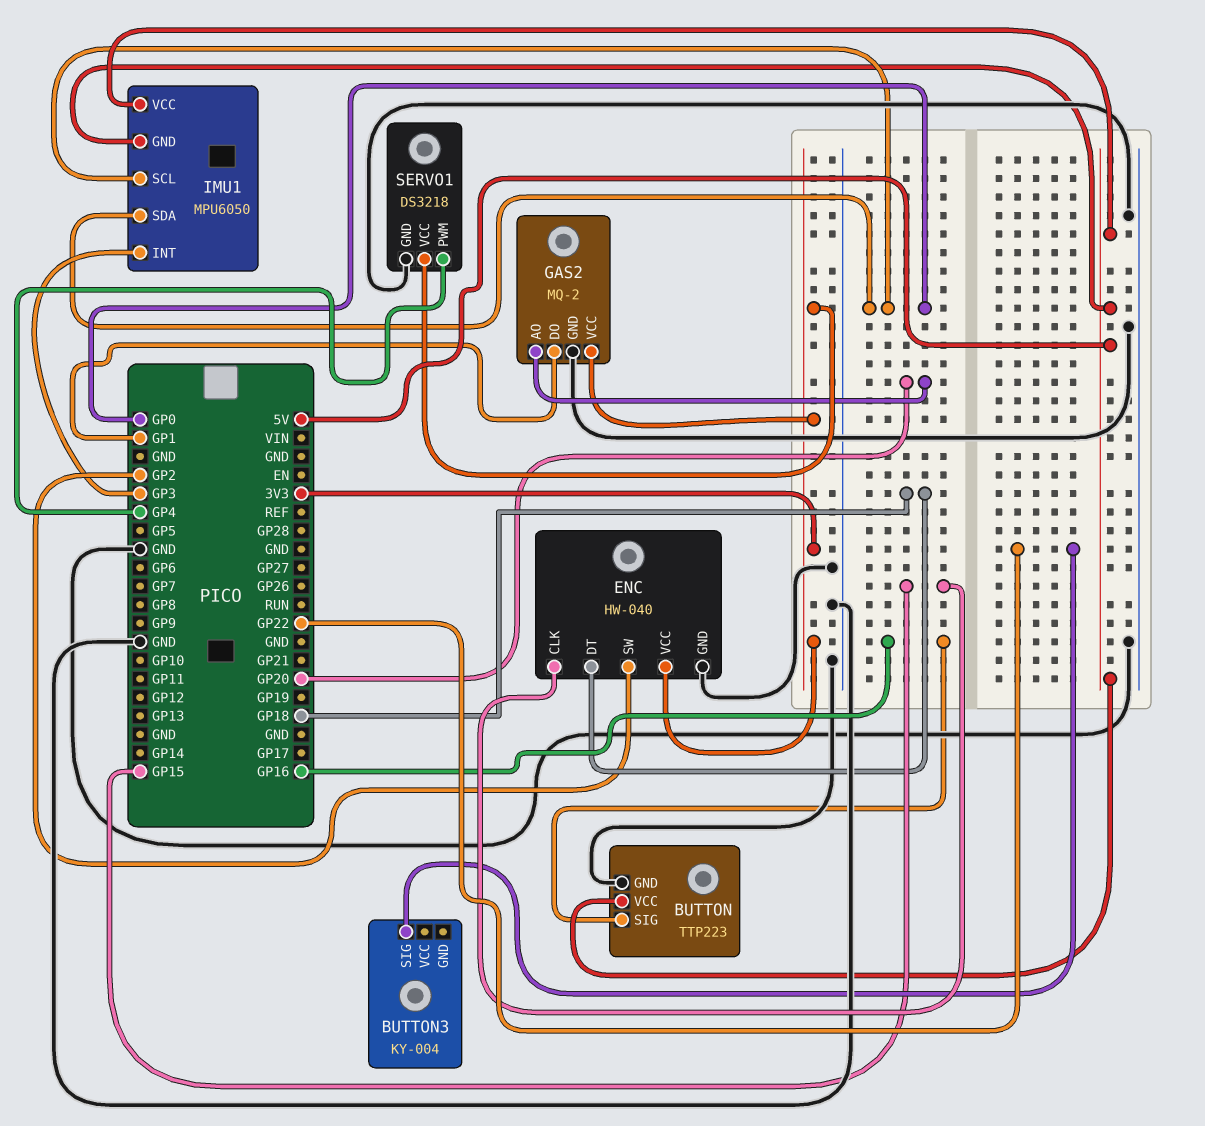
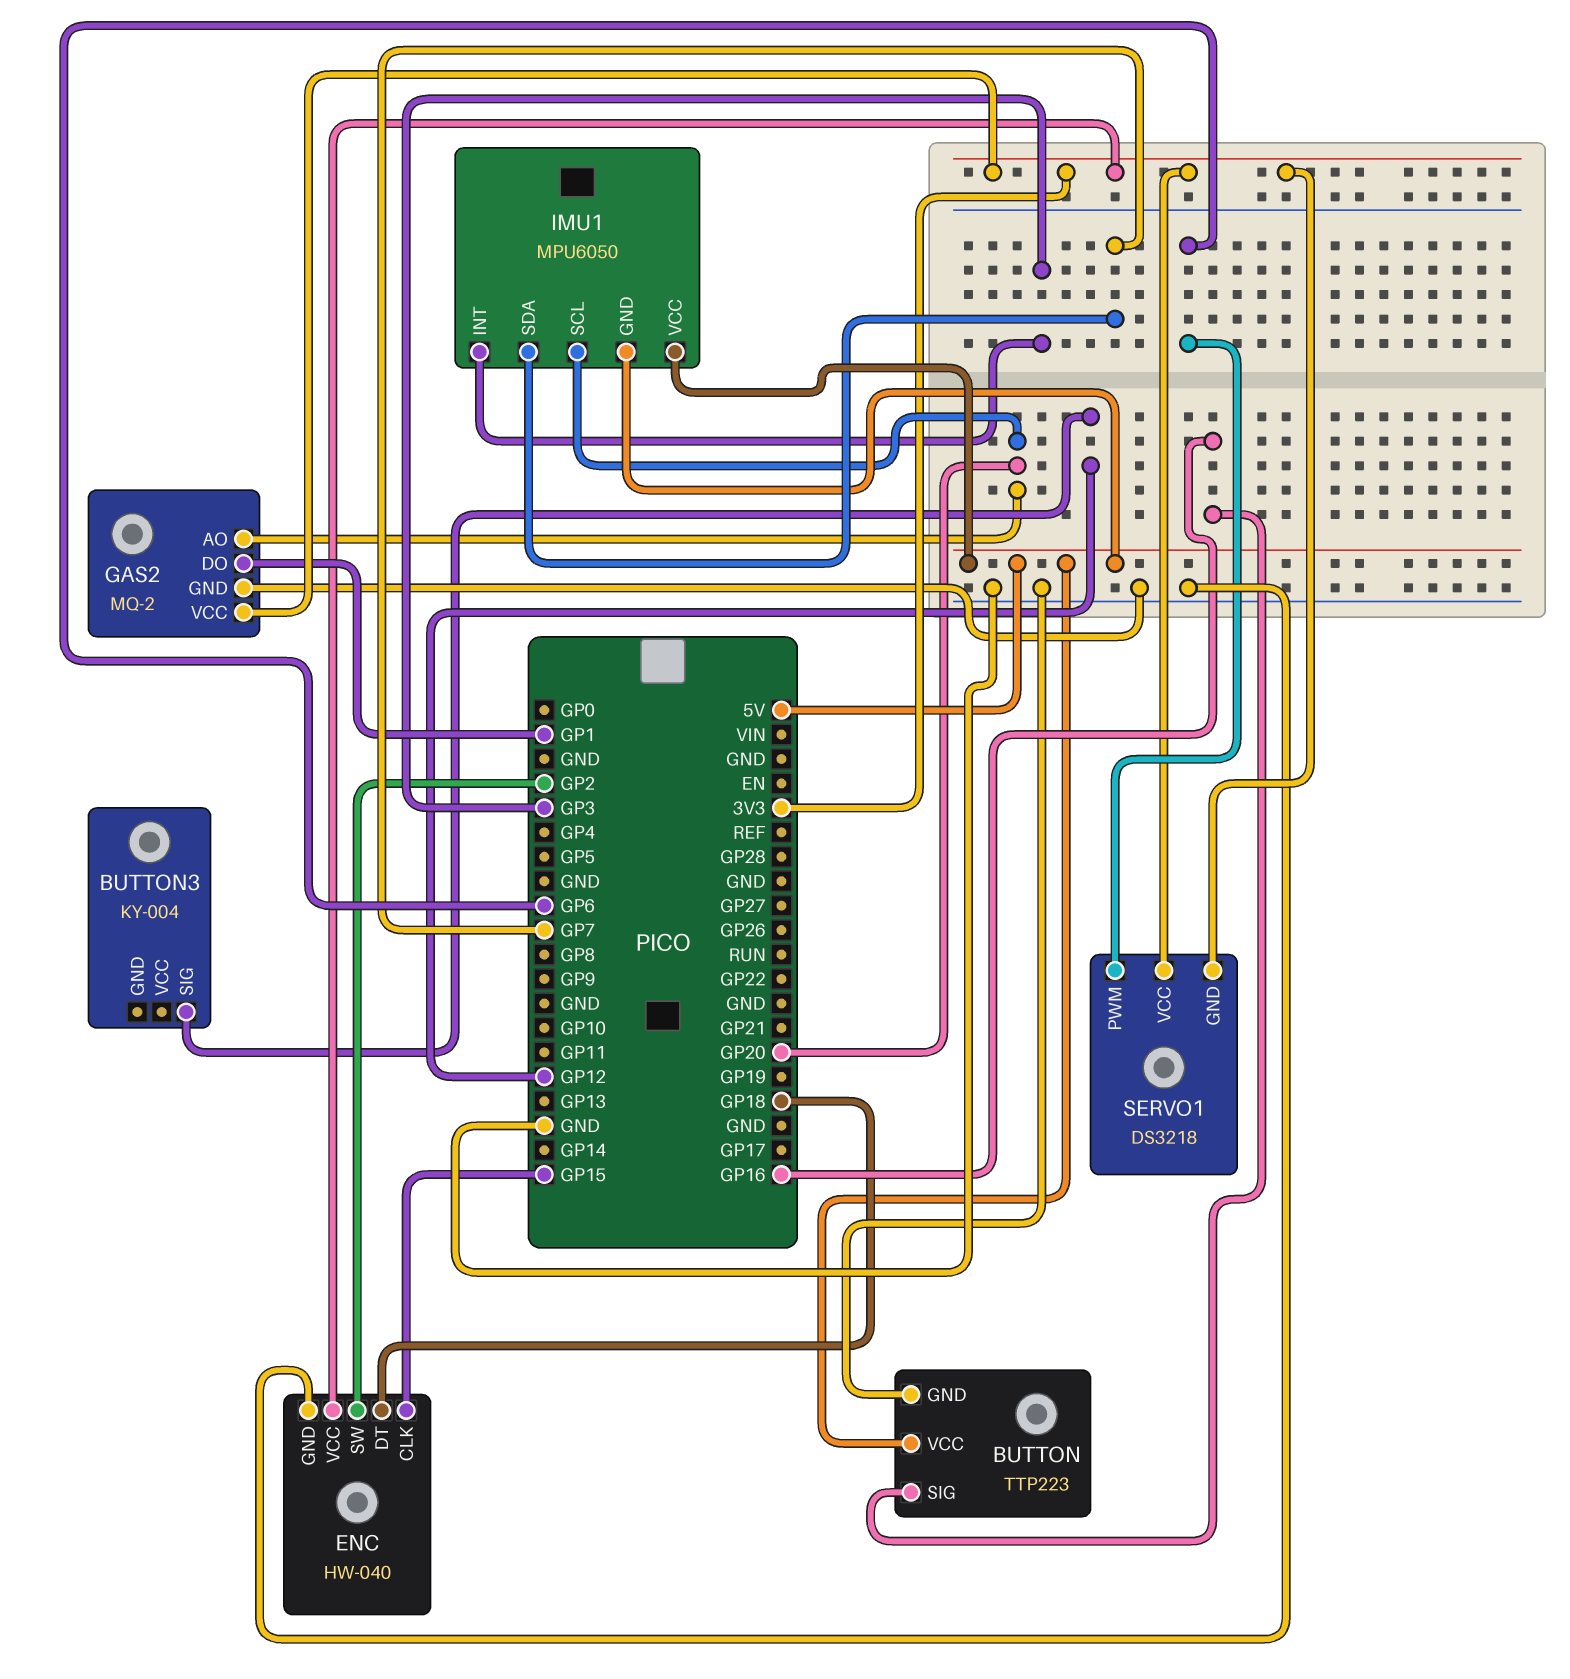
BUTTON3 pin SIG: GP22 -> GP12
IMU1 pin SCL: GP0 -> GP20
IMU1 pin SDA: GP0 -> GP7
SERVO1 pin GND: GND -> 3V3
SERVO1 pin PWM: GP4 -> GP6

